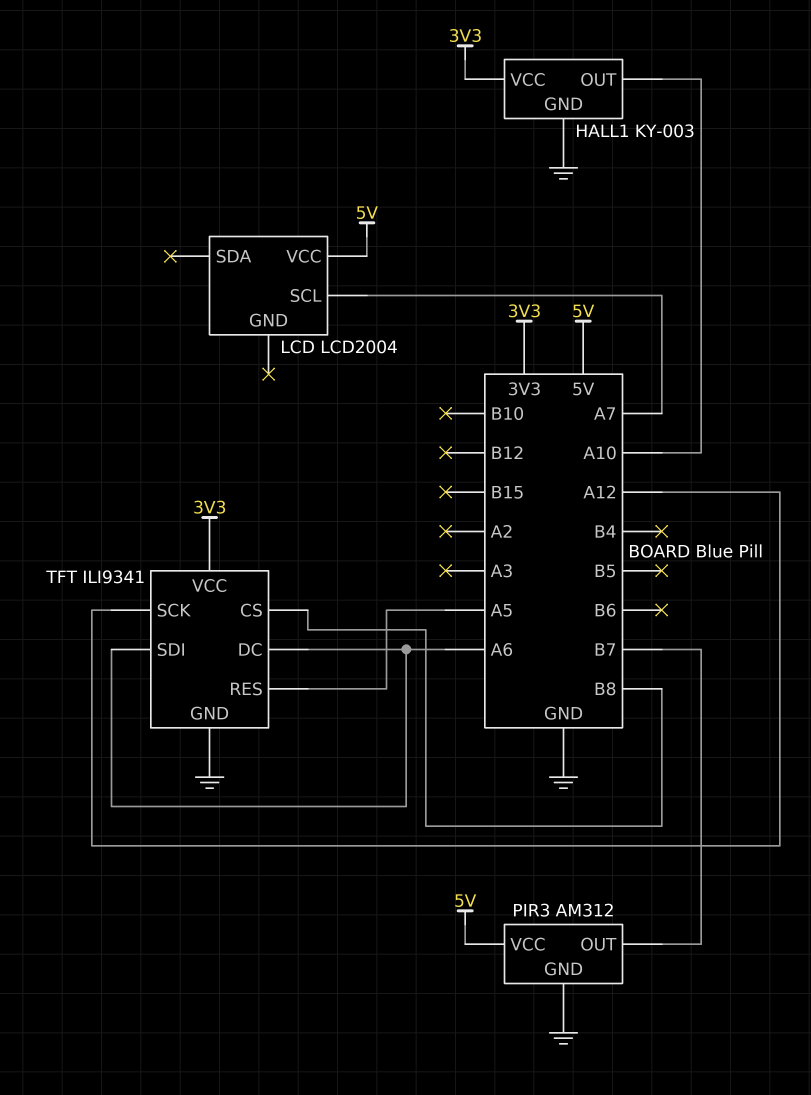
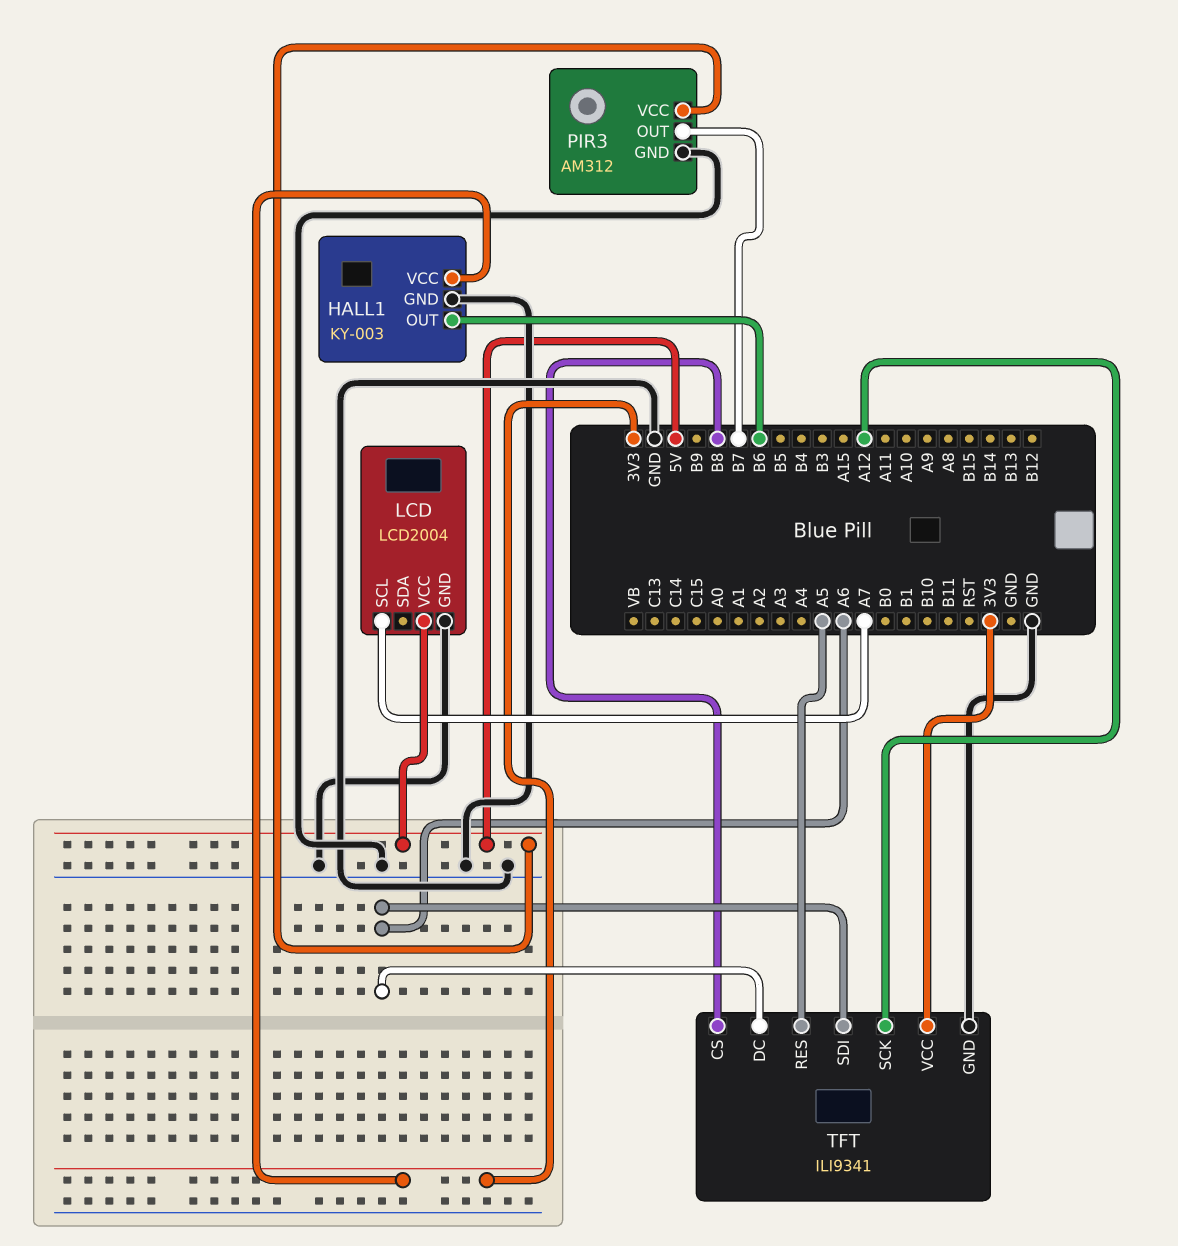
HALL1 pin OUT: A10 -> B6
LCD pin GND: none -> GND

